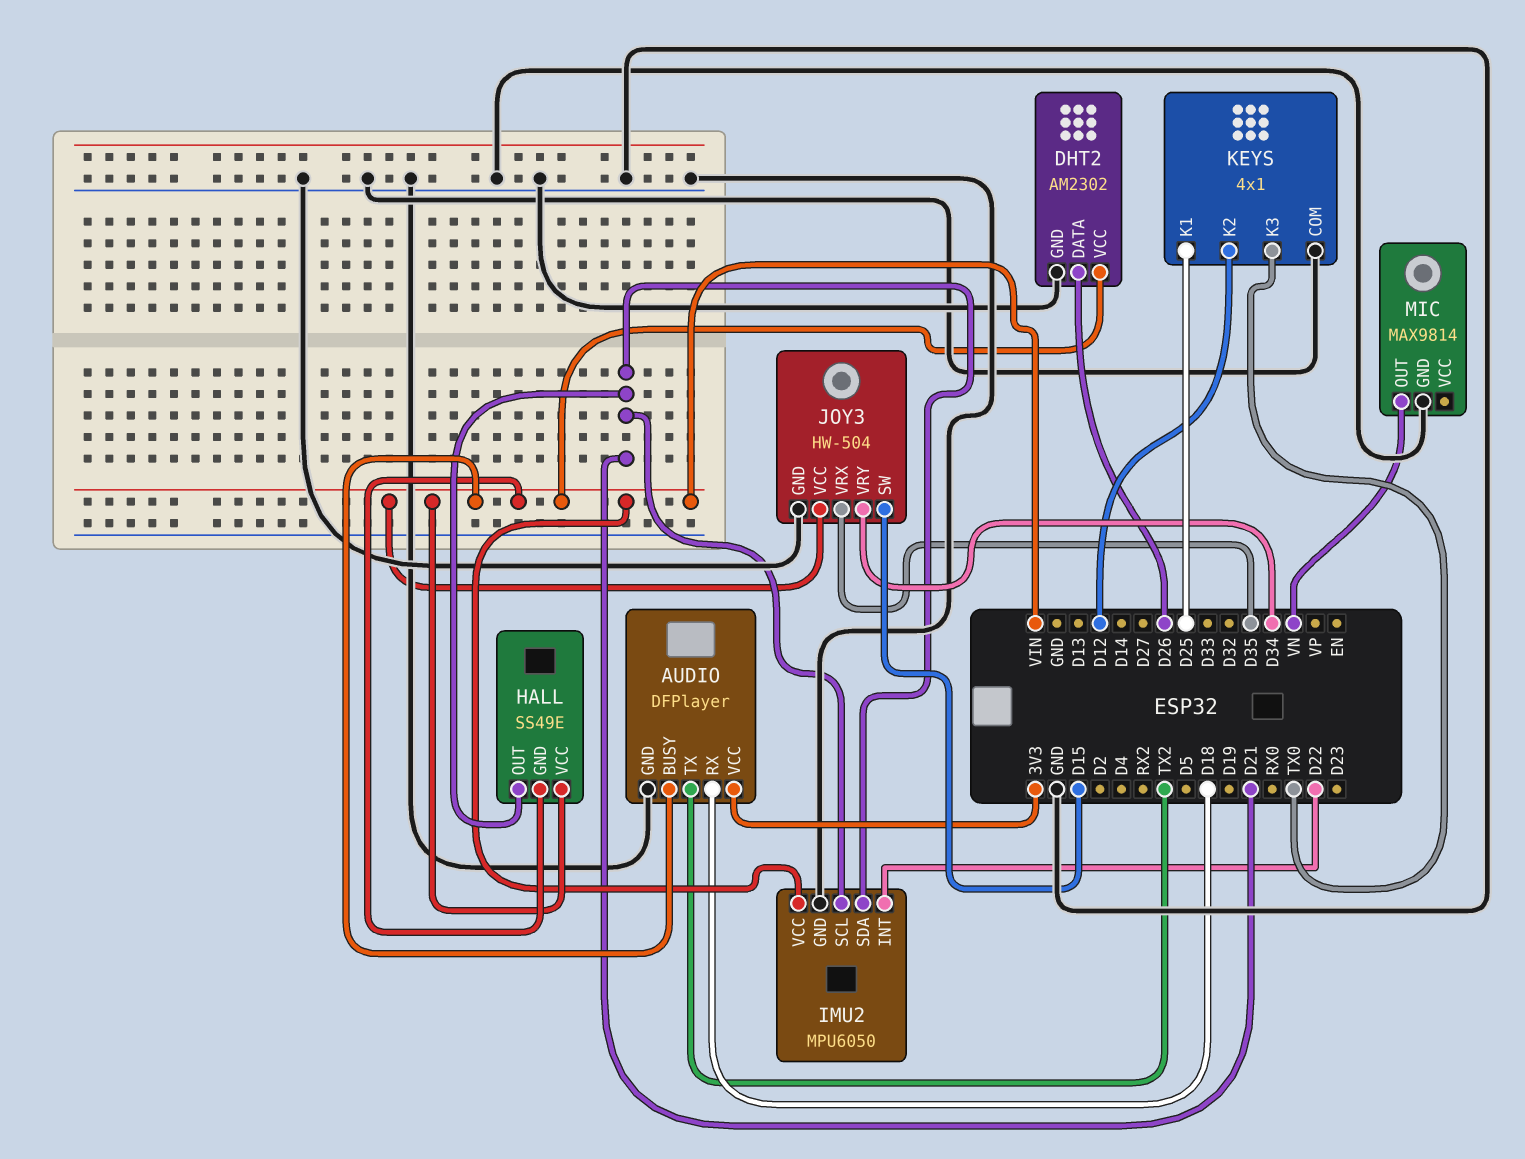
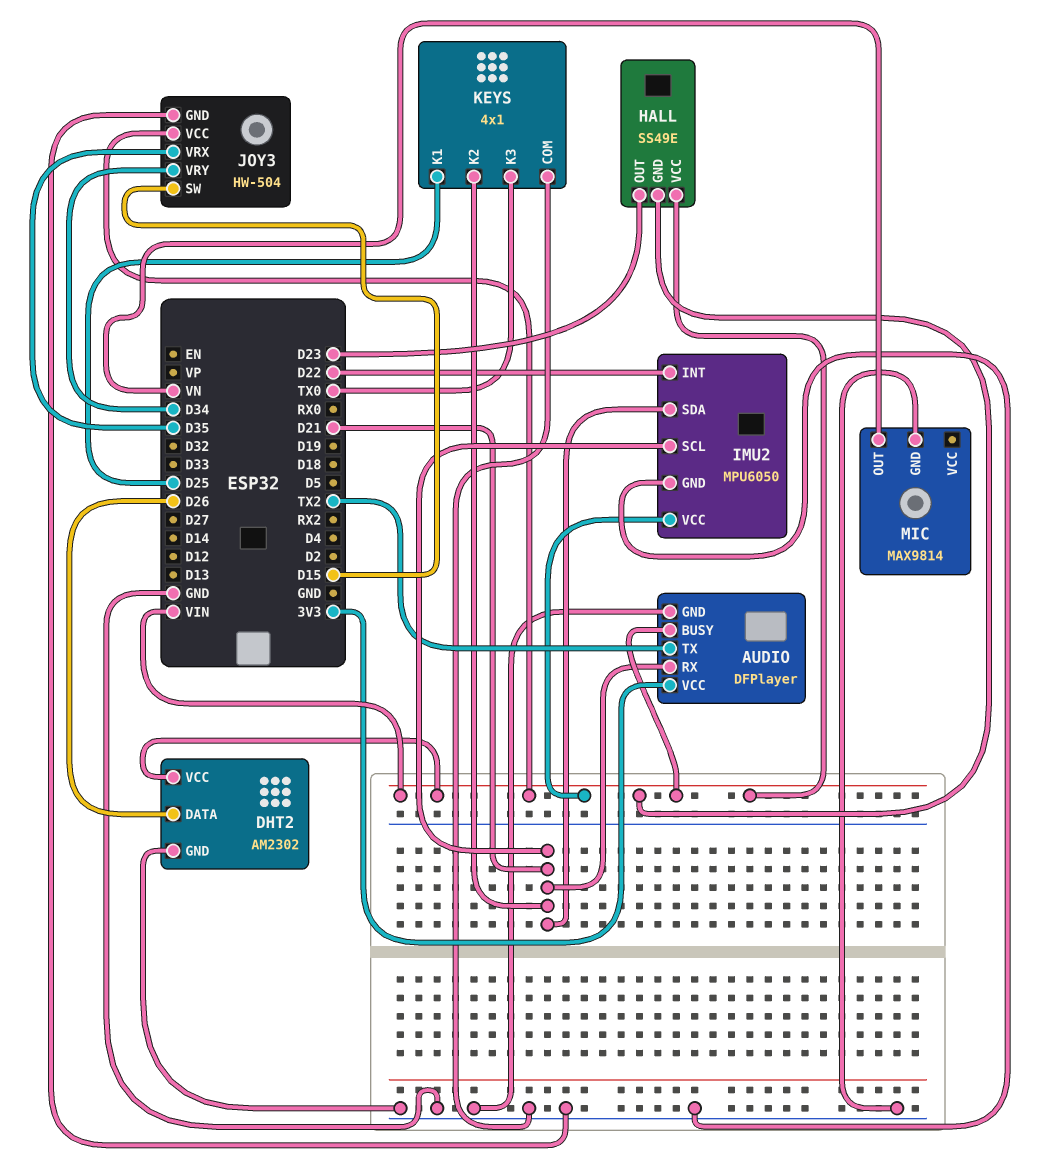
AUDIO pin RX: D18 -> D21
HALL pin OUT: D21 -> D23
KEYS pin K2: D12 -> D21

